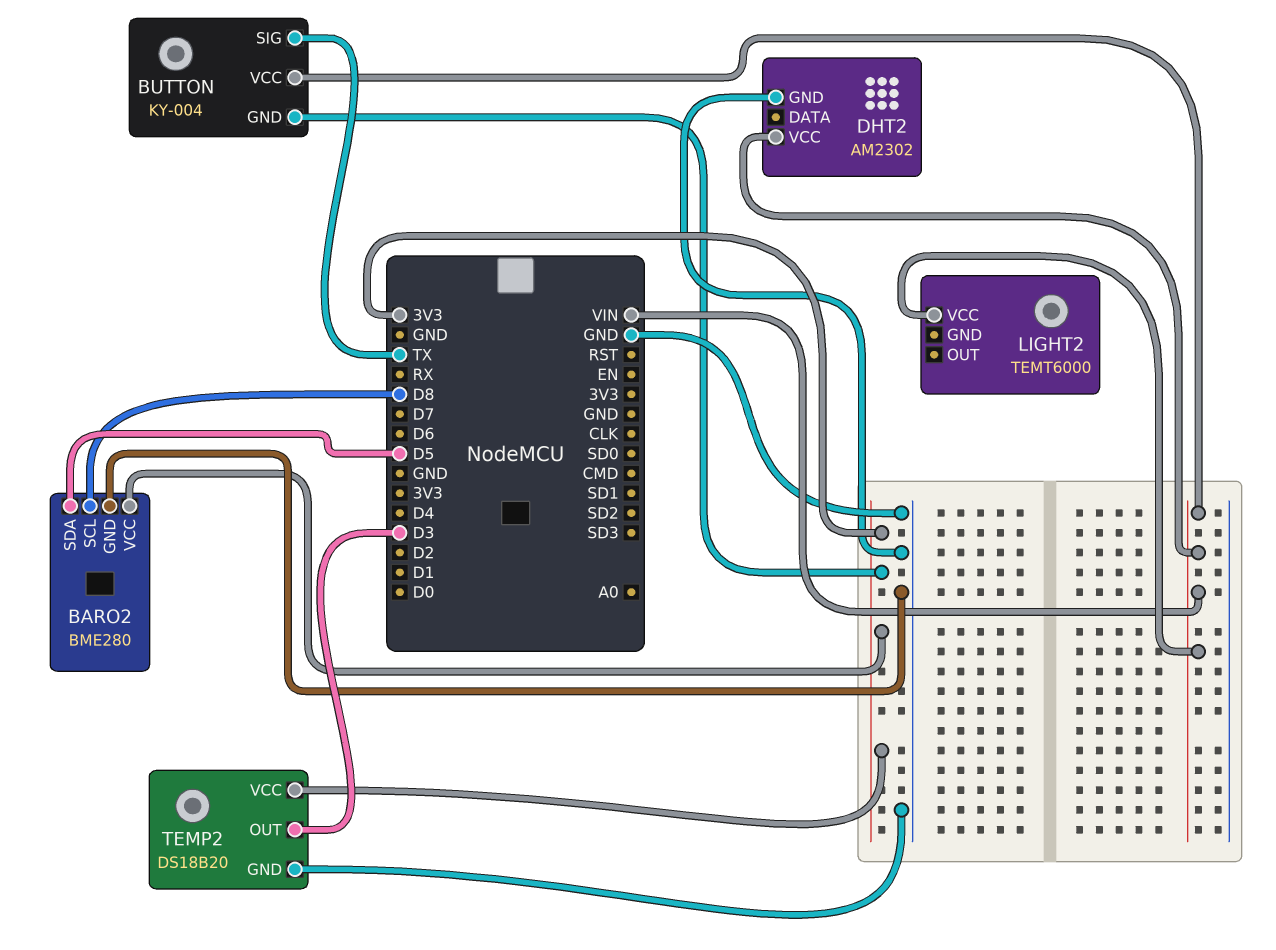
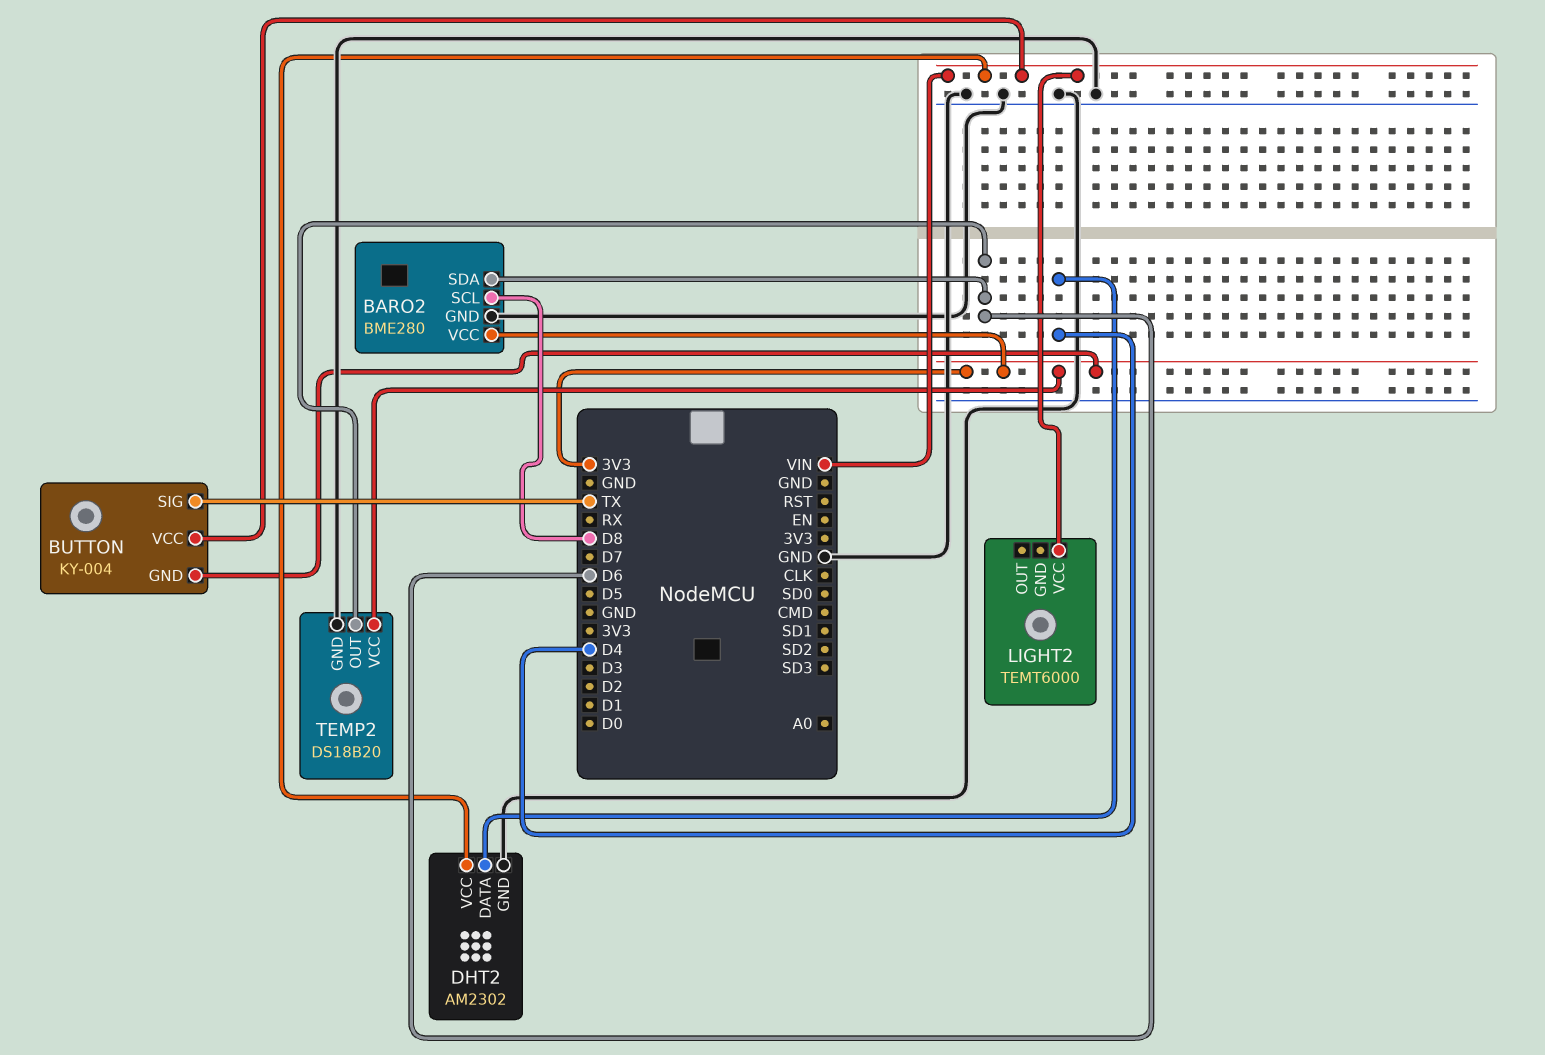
BARO2 pin SDA: D5 -> D6
DHT2 pin DATA: none -> D4
TEMP2 pin OUT: D3 -> D6

